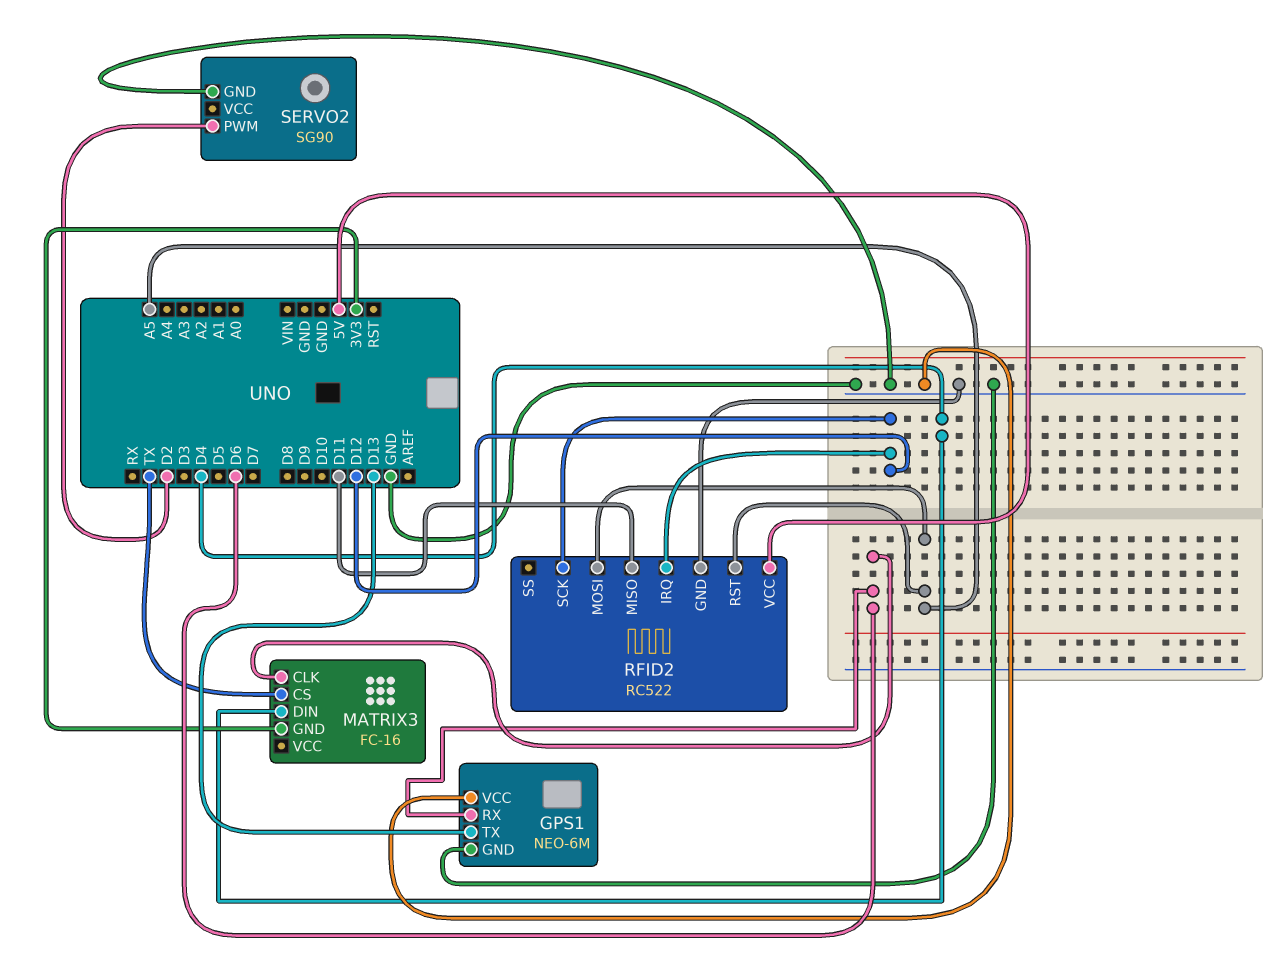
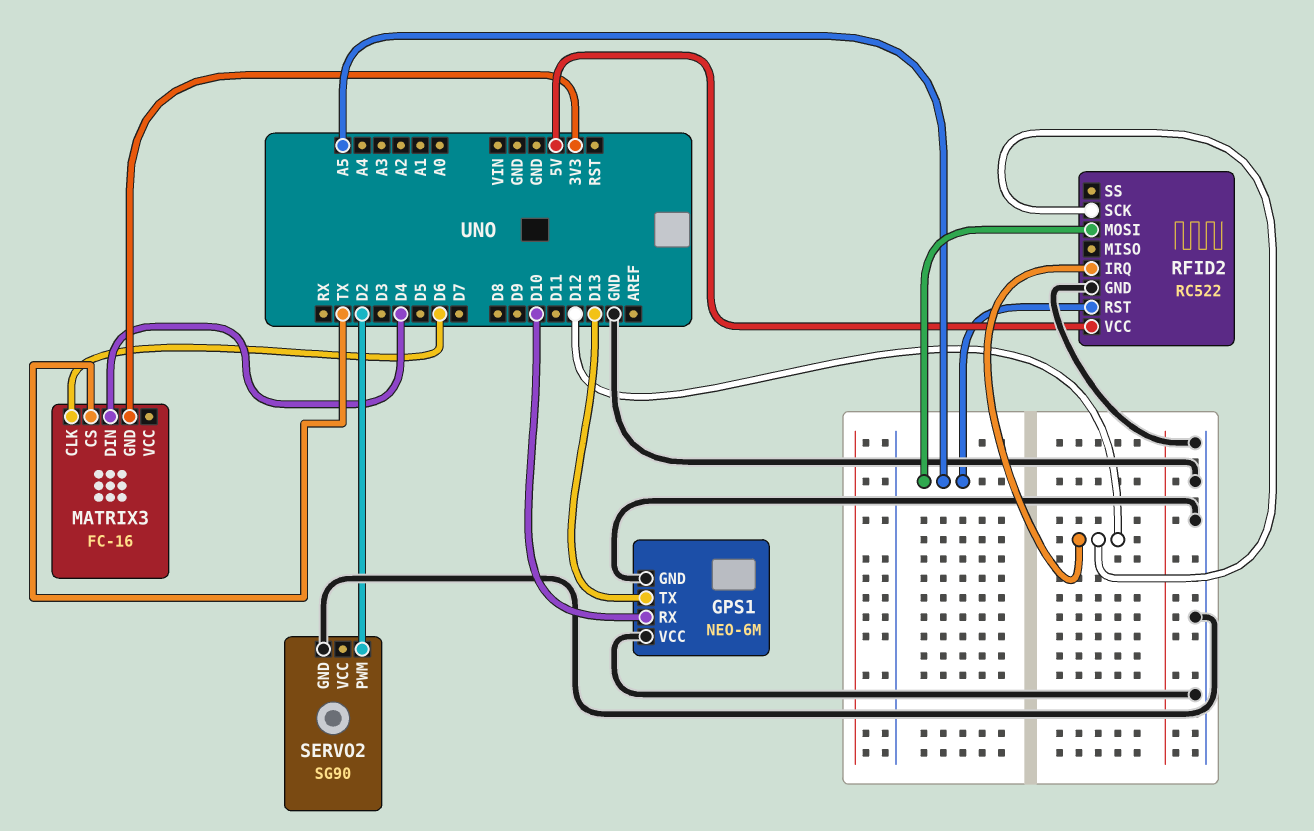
GPS1 pin RX: D6 -> D10
RFID2 pin MISO: D11 -> none

